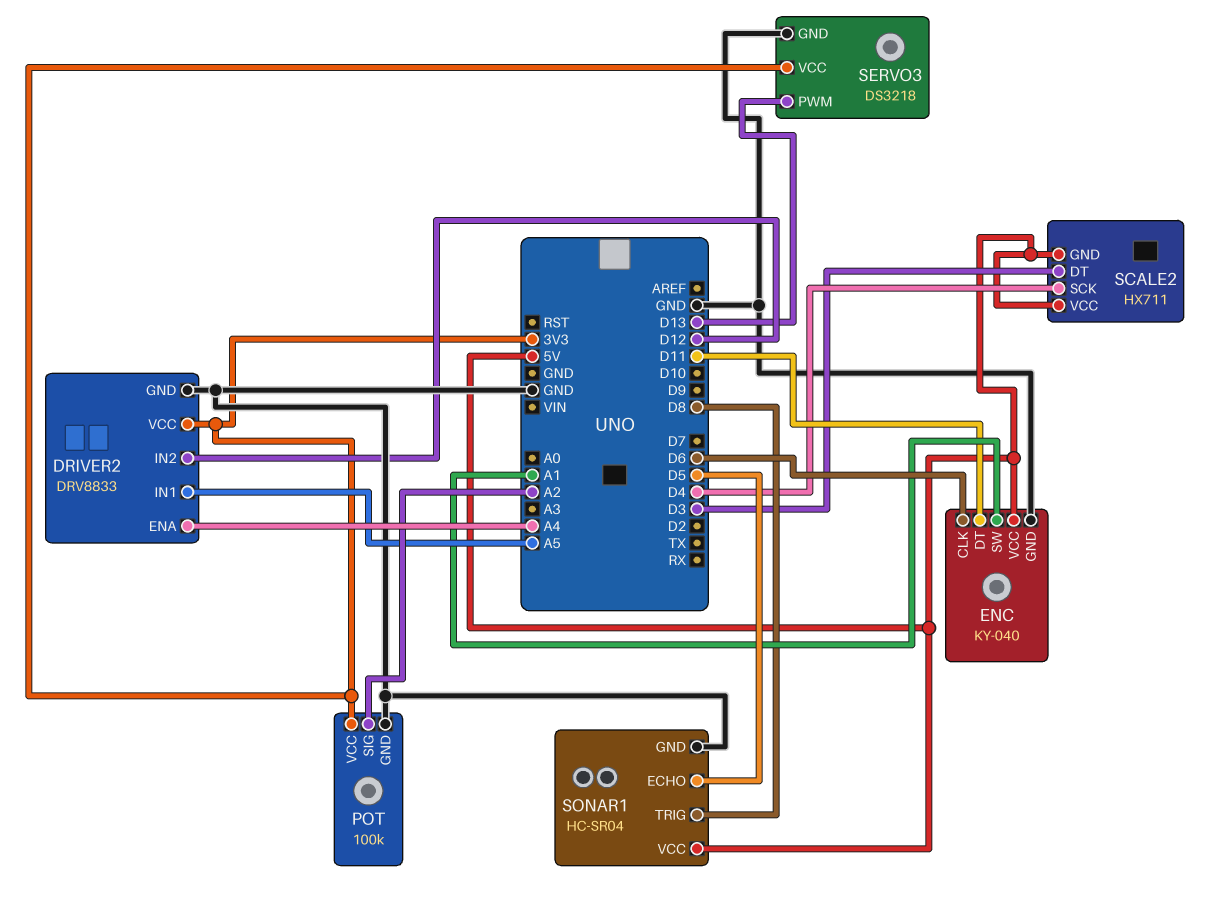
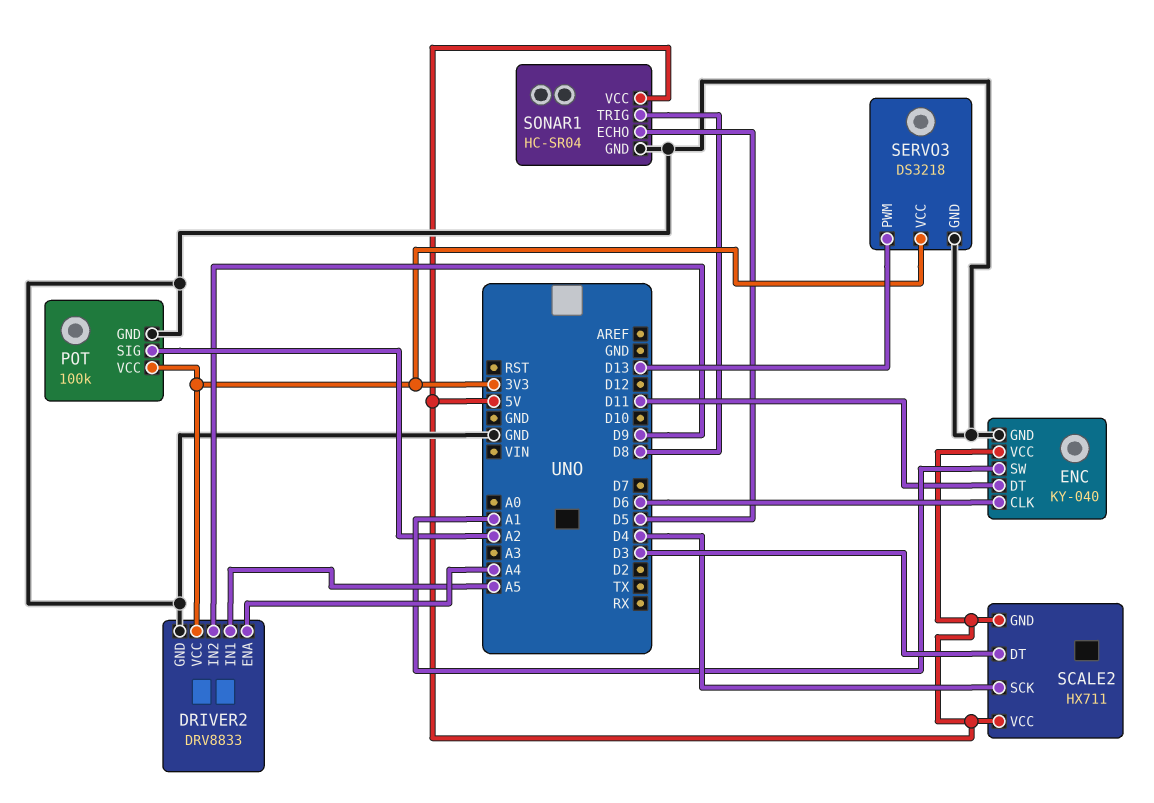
DRIVER2 pin IN2: D12 -> D9

